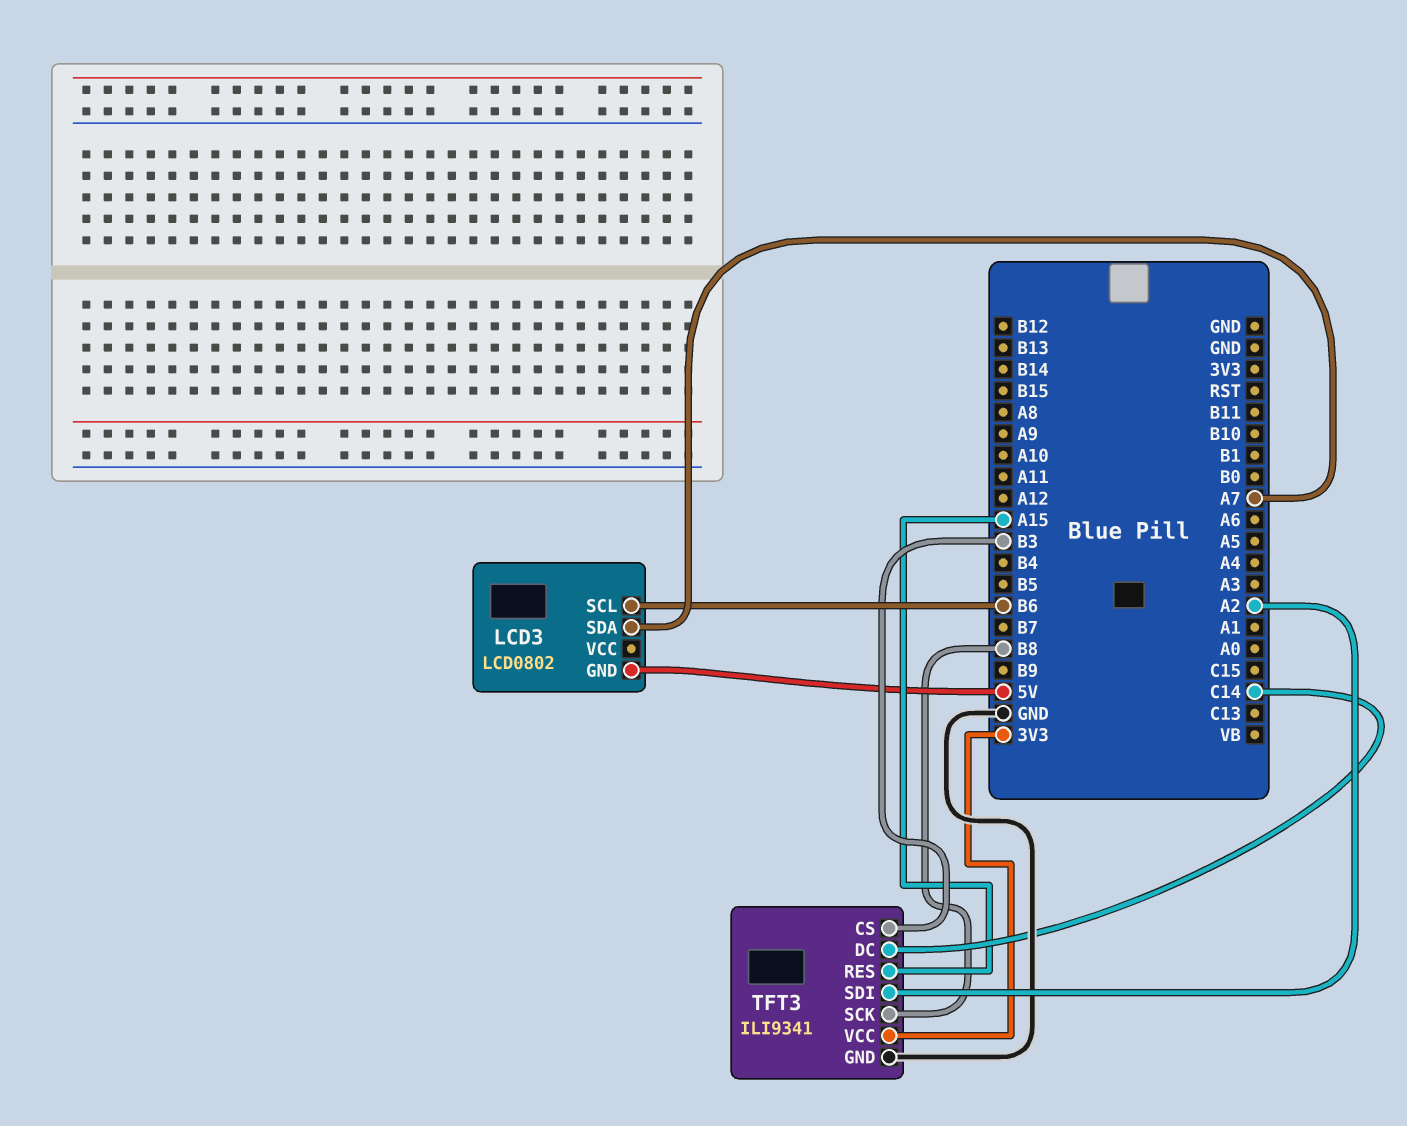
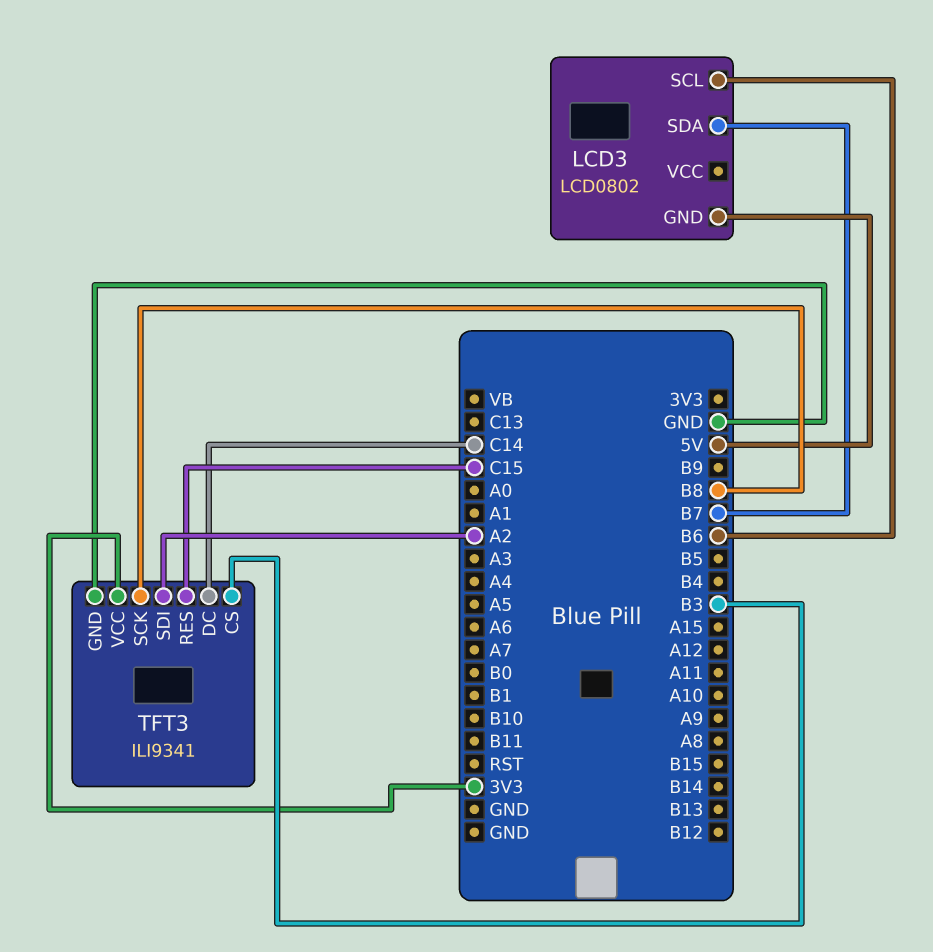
LCD3 pin SDA: A7 -> B7
TFT3 pin RES: A15 -> C15

